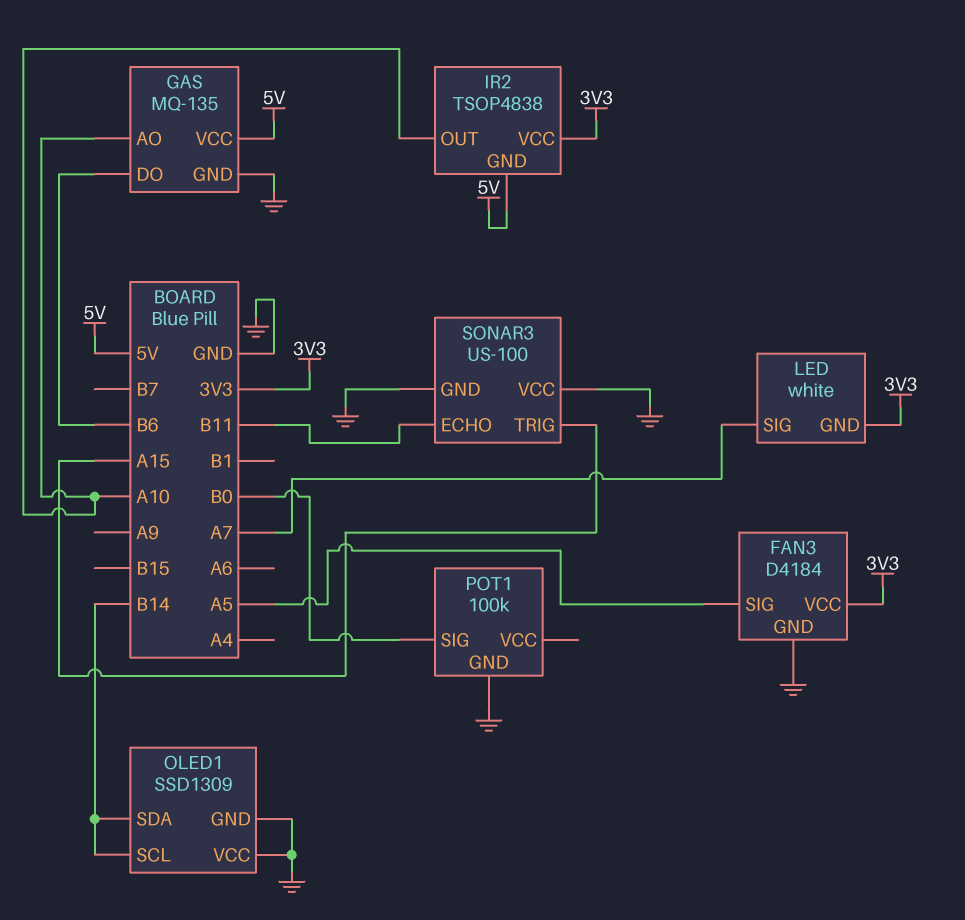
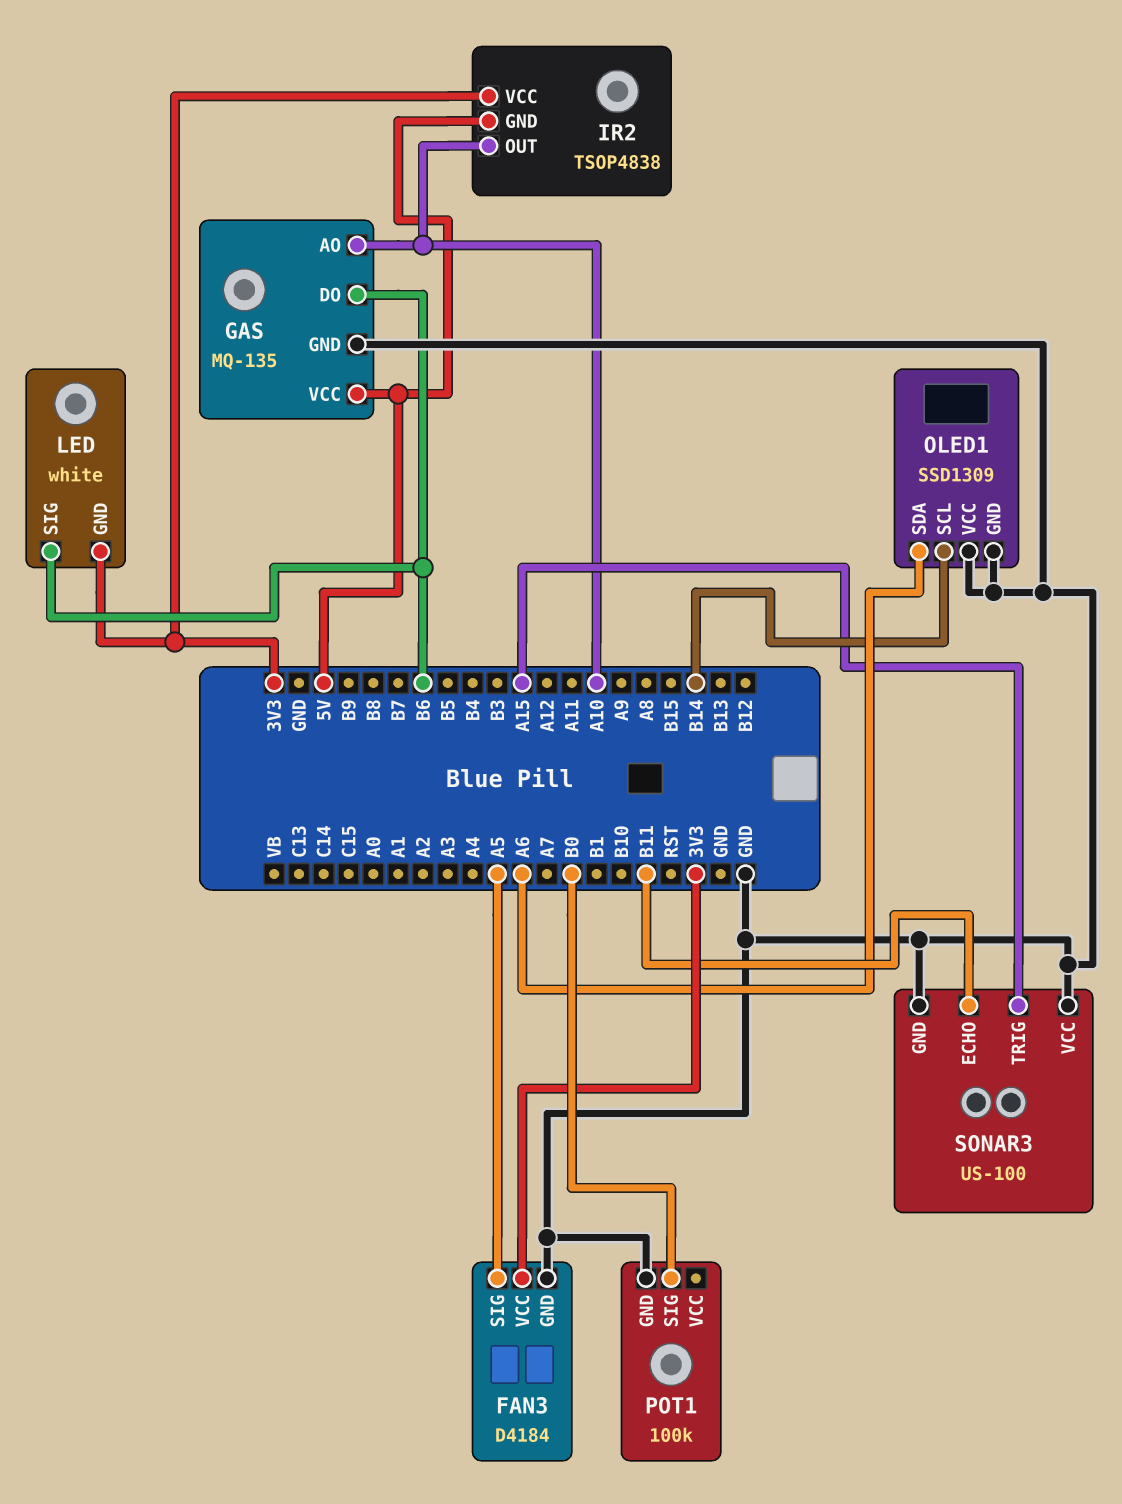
LED pin SIG: A7 -> B6
OLED1 pin SDA: B14 -> A6

